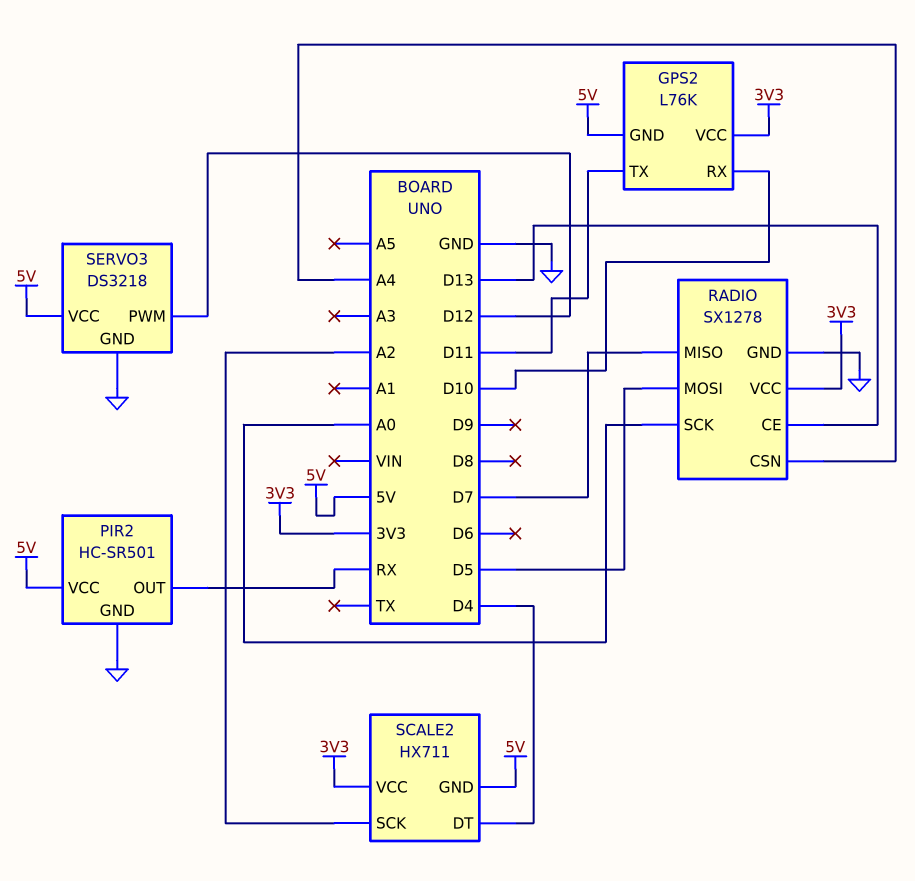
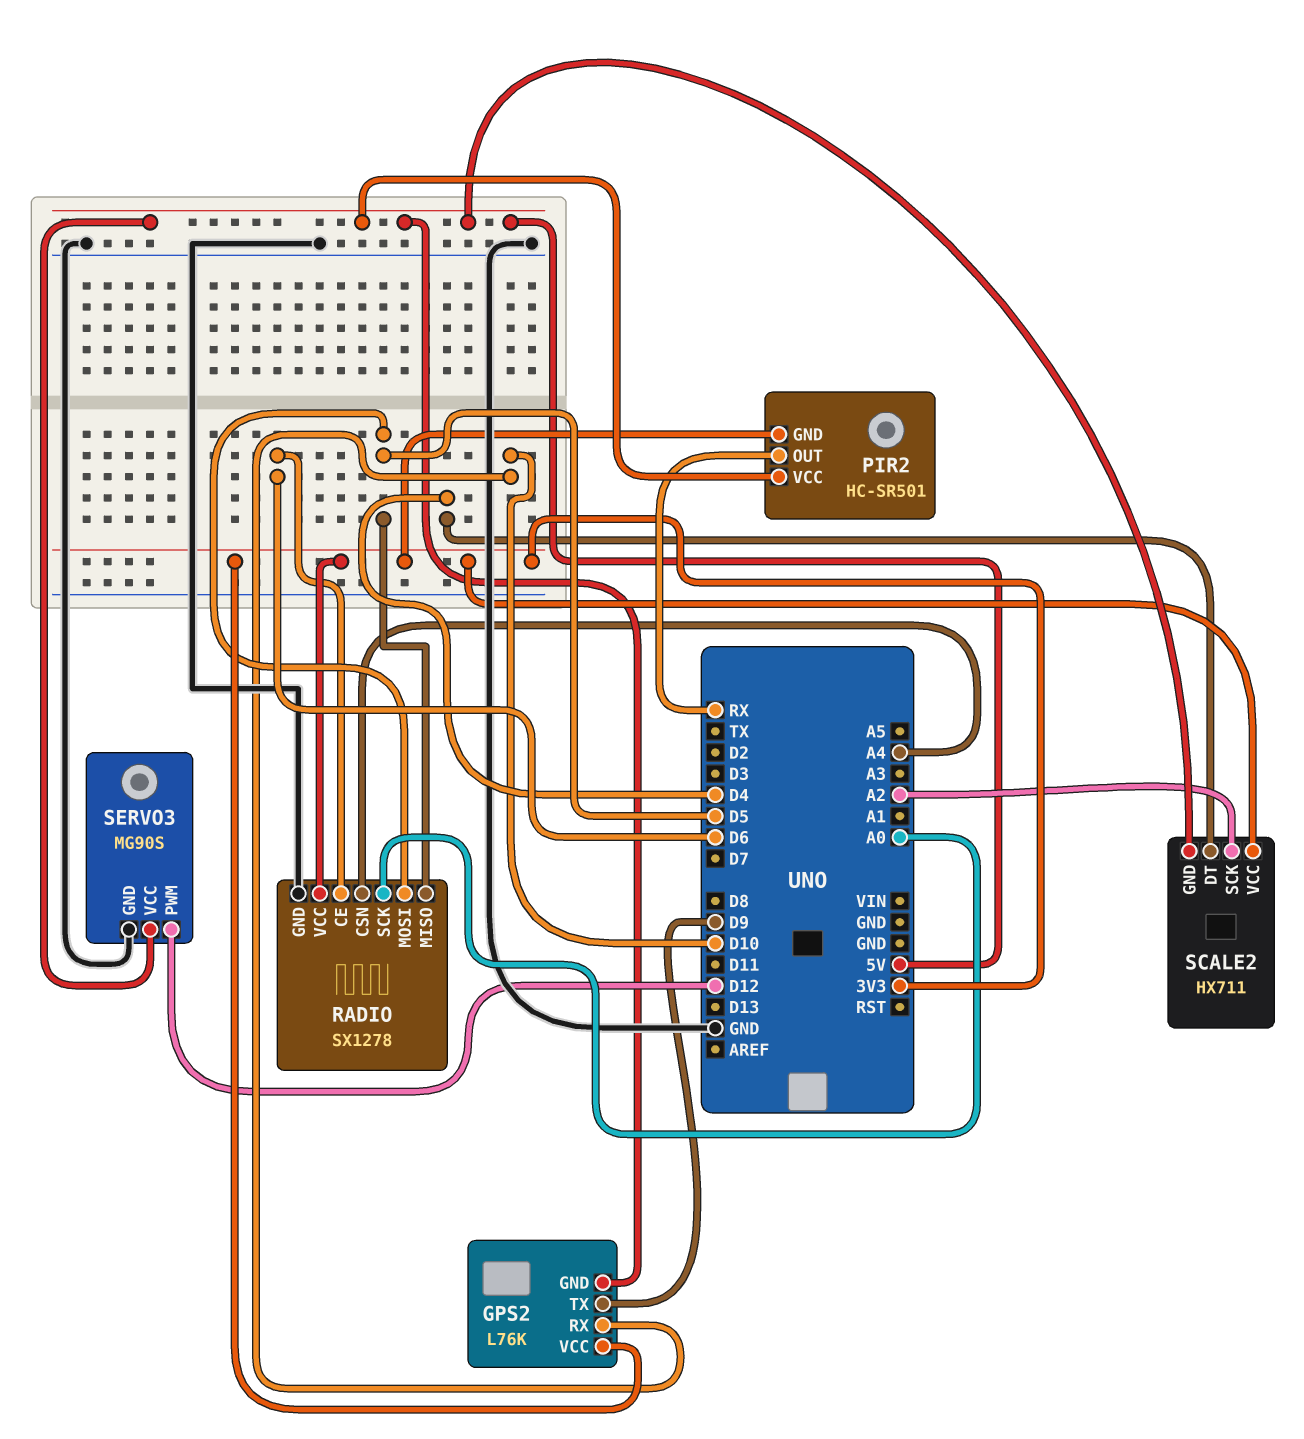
GPS2 pin TX: D11 -> D9
PIR2 pin GND: GND -> 3V3
RADIO pin CE: D13 -> D6
RADIO pin MISO: D7 -> D5
SERVO3: DS3218 -> MG90S

